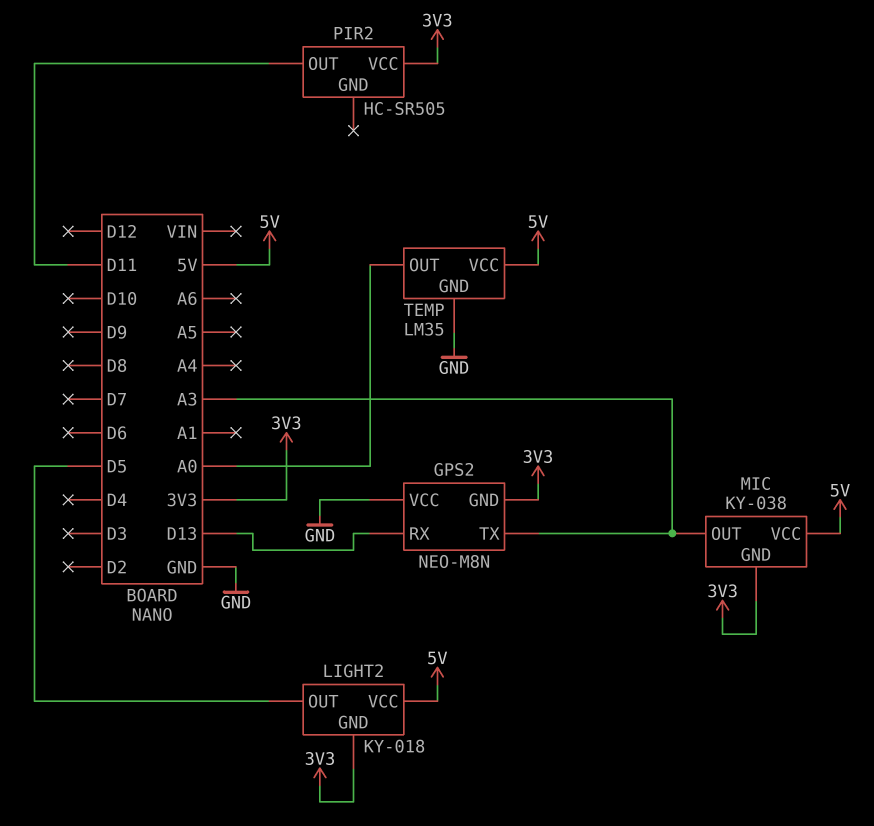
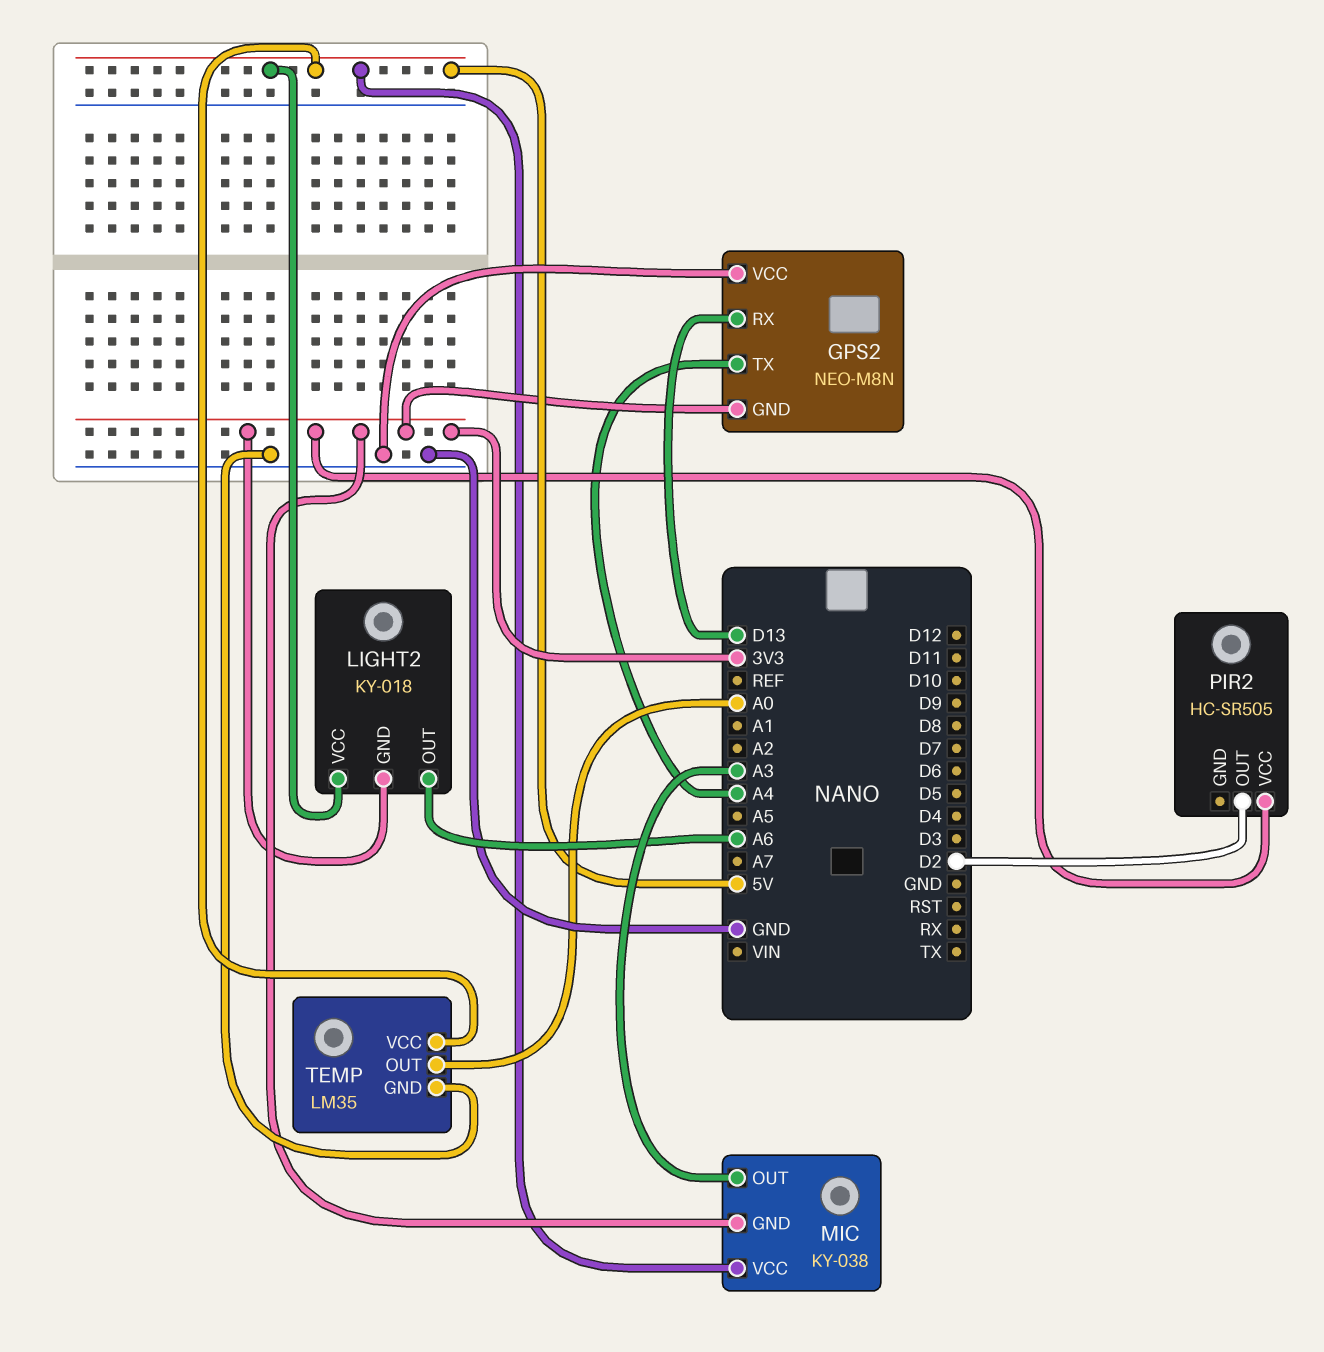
GPS2 pin TX: A3 -> A4
LIGHT2 pin OUT: D5 -> A6
PIR2 pin OUT: D11 -> D2

